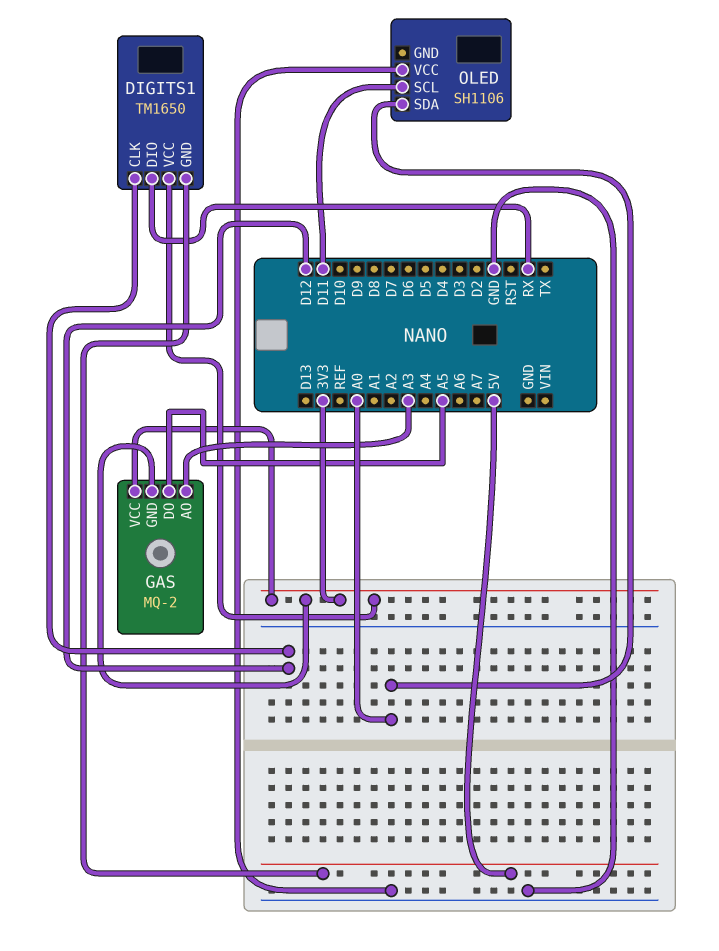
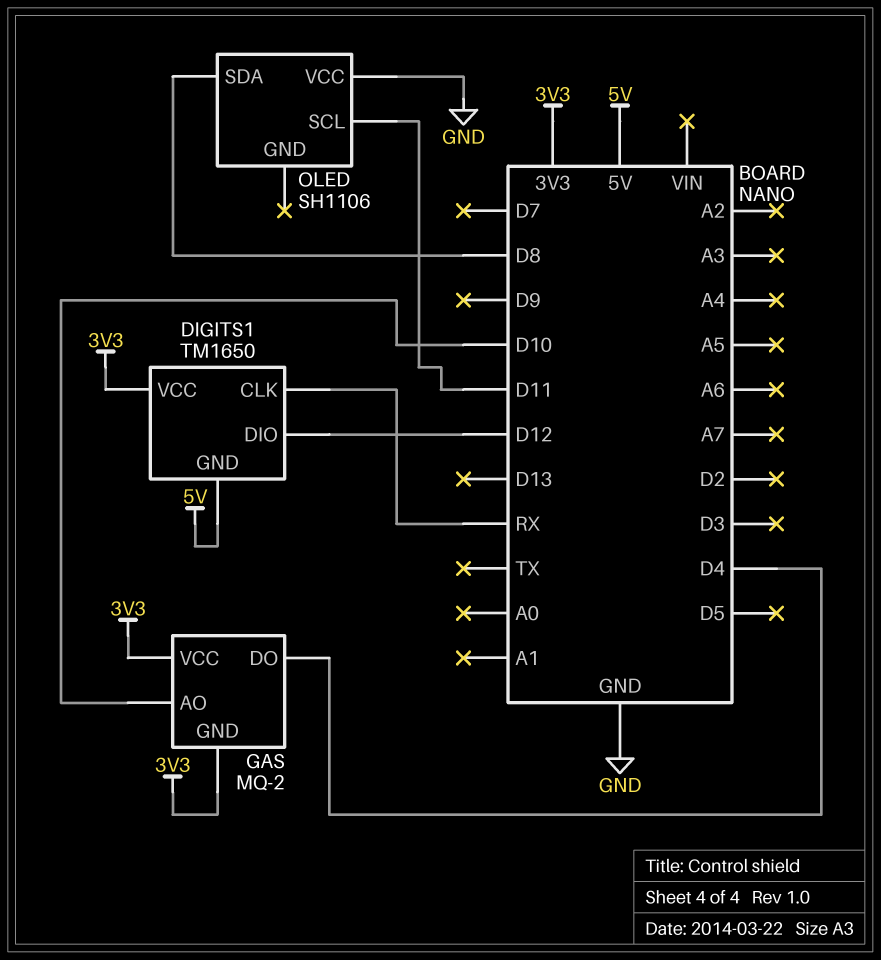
DIGITS1 pin CLK: D12 -> RX
DIGITS1 pin DIO: RX -> D12
GAS pin AO: A3 -> D10
GAS pin DO: A5 -> D4
OLED pin SDA: A0 -> D8

